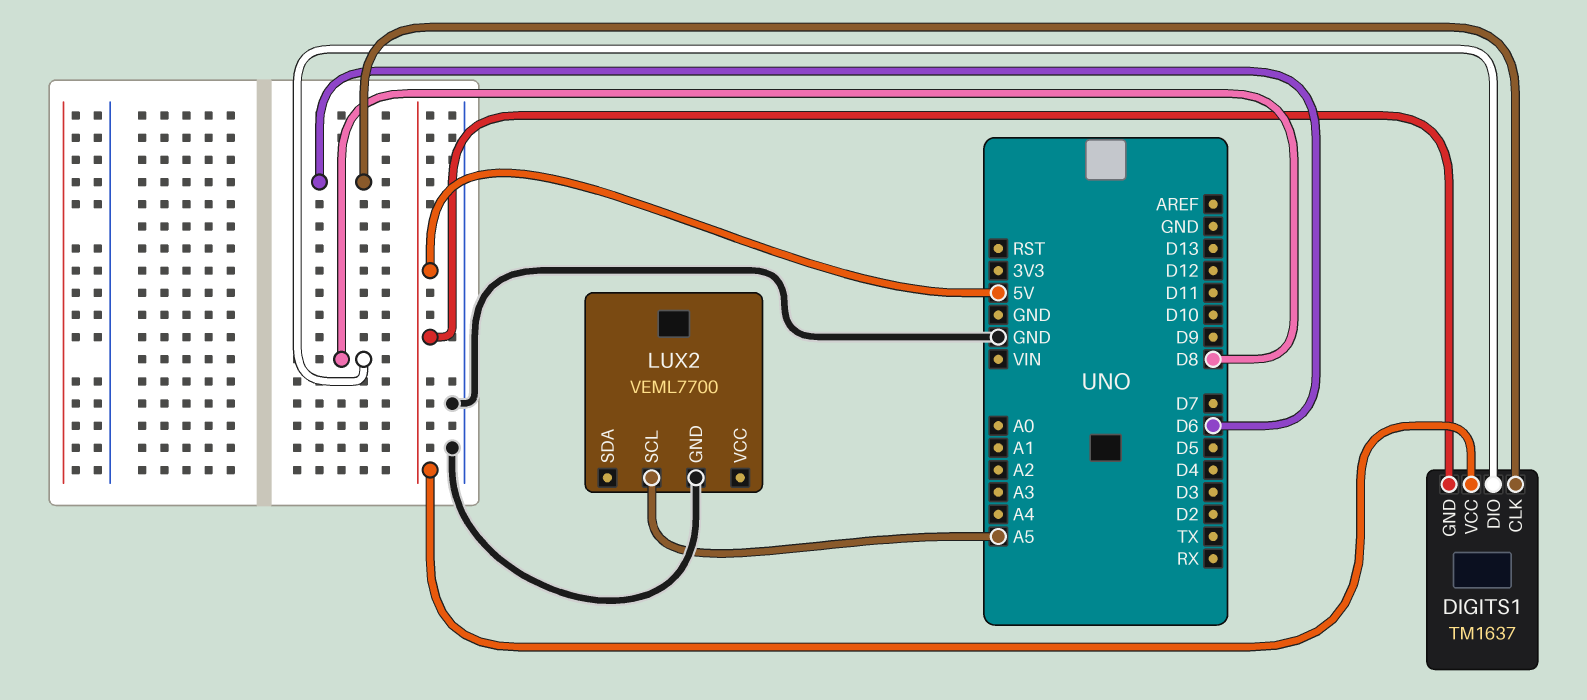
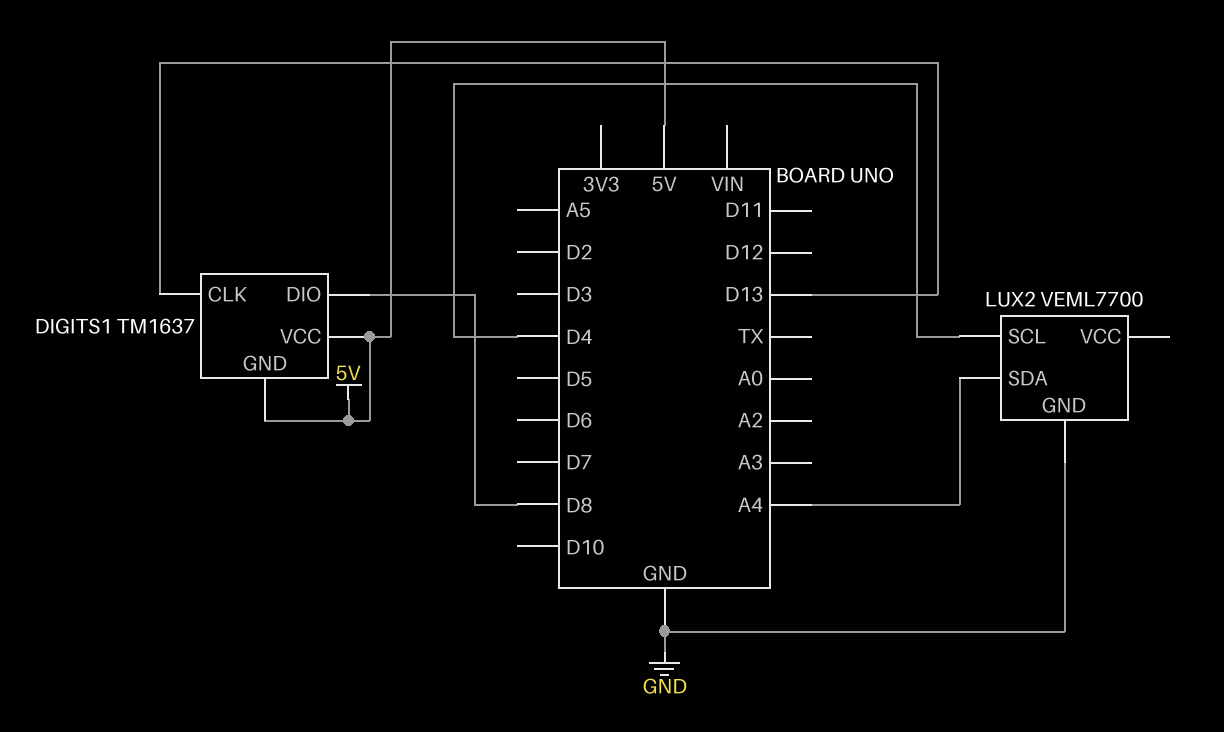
DIGITS1 pin CLK: D6 -> D13
LUX2 pin SCL: A5 -> D4
LUX2 pin SDA: none -> A4

